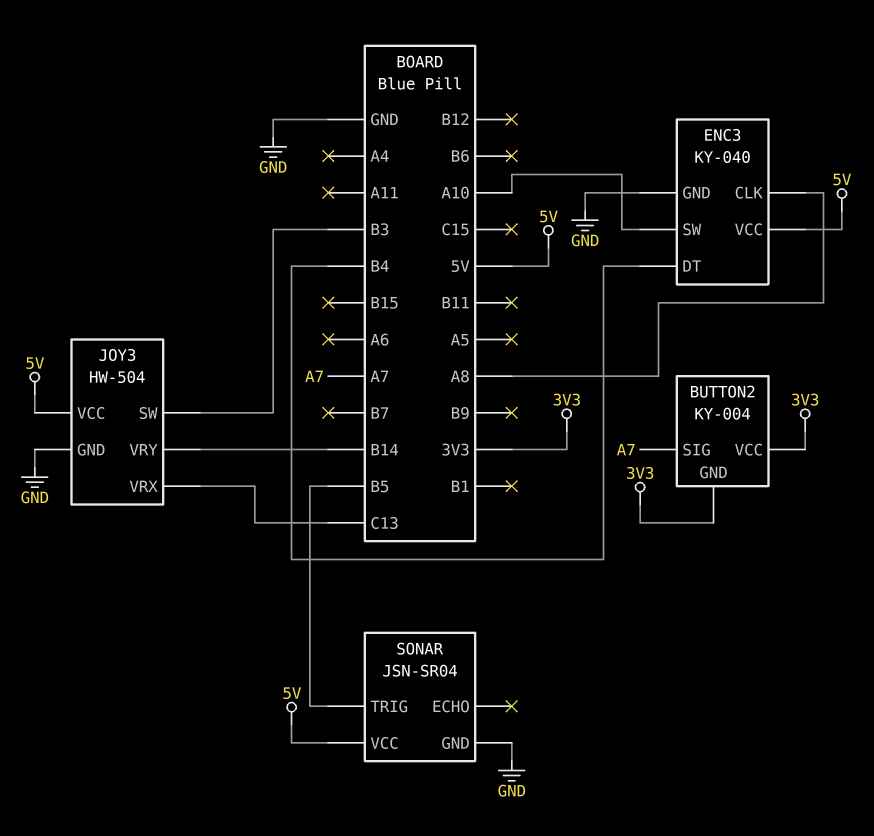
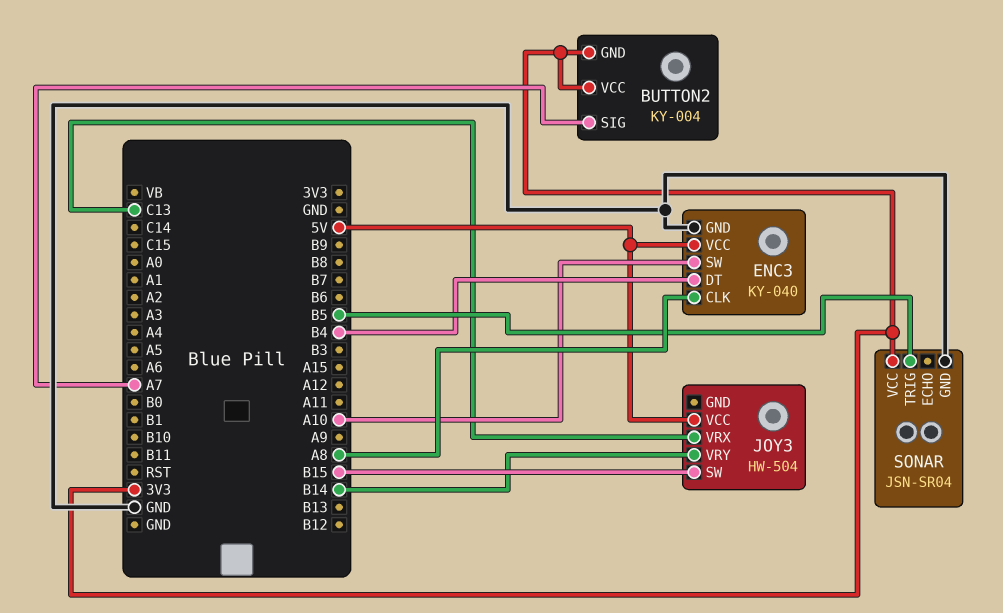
JOY3 pin GND: GND -> none
JOY3 pin SW: B3 -> B15
SONAR pin VCC: 5V -> 3V3

